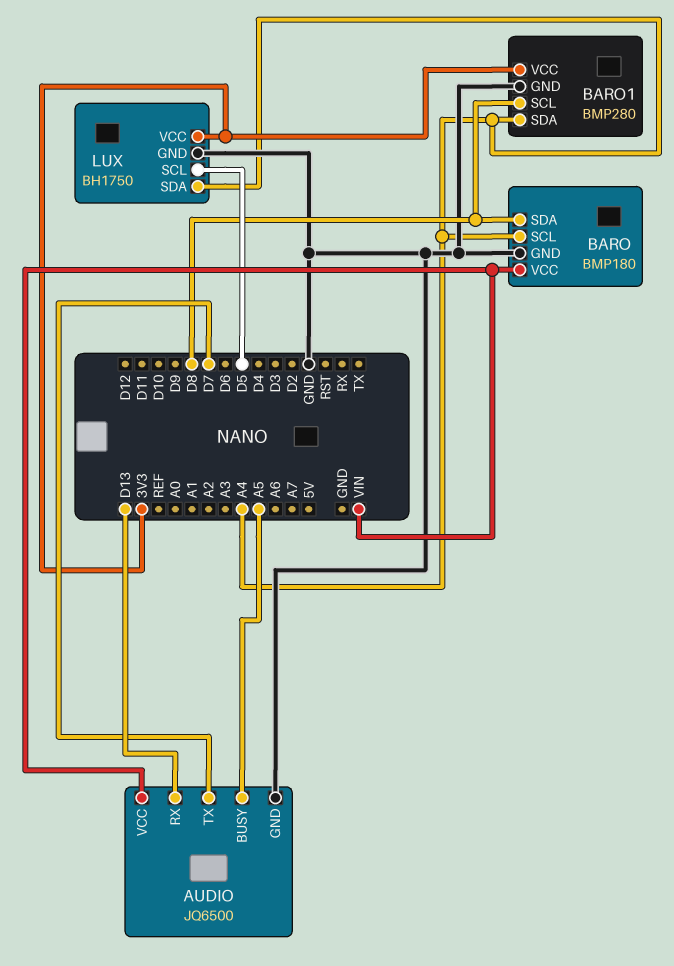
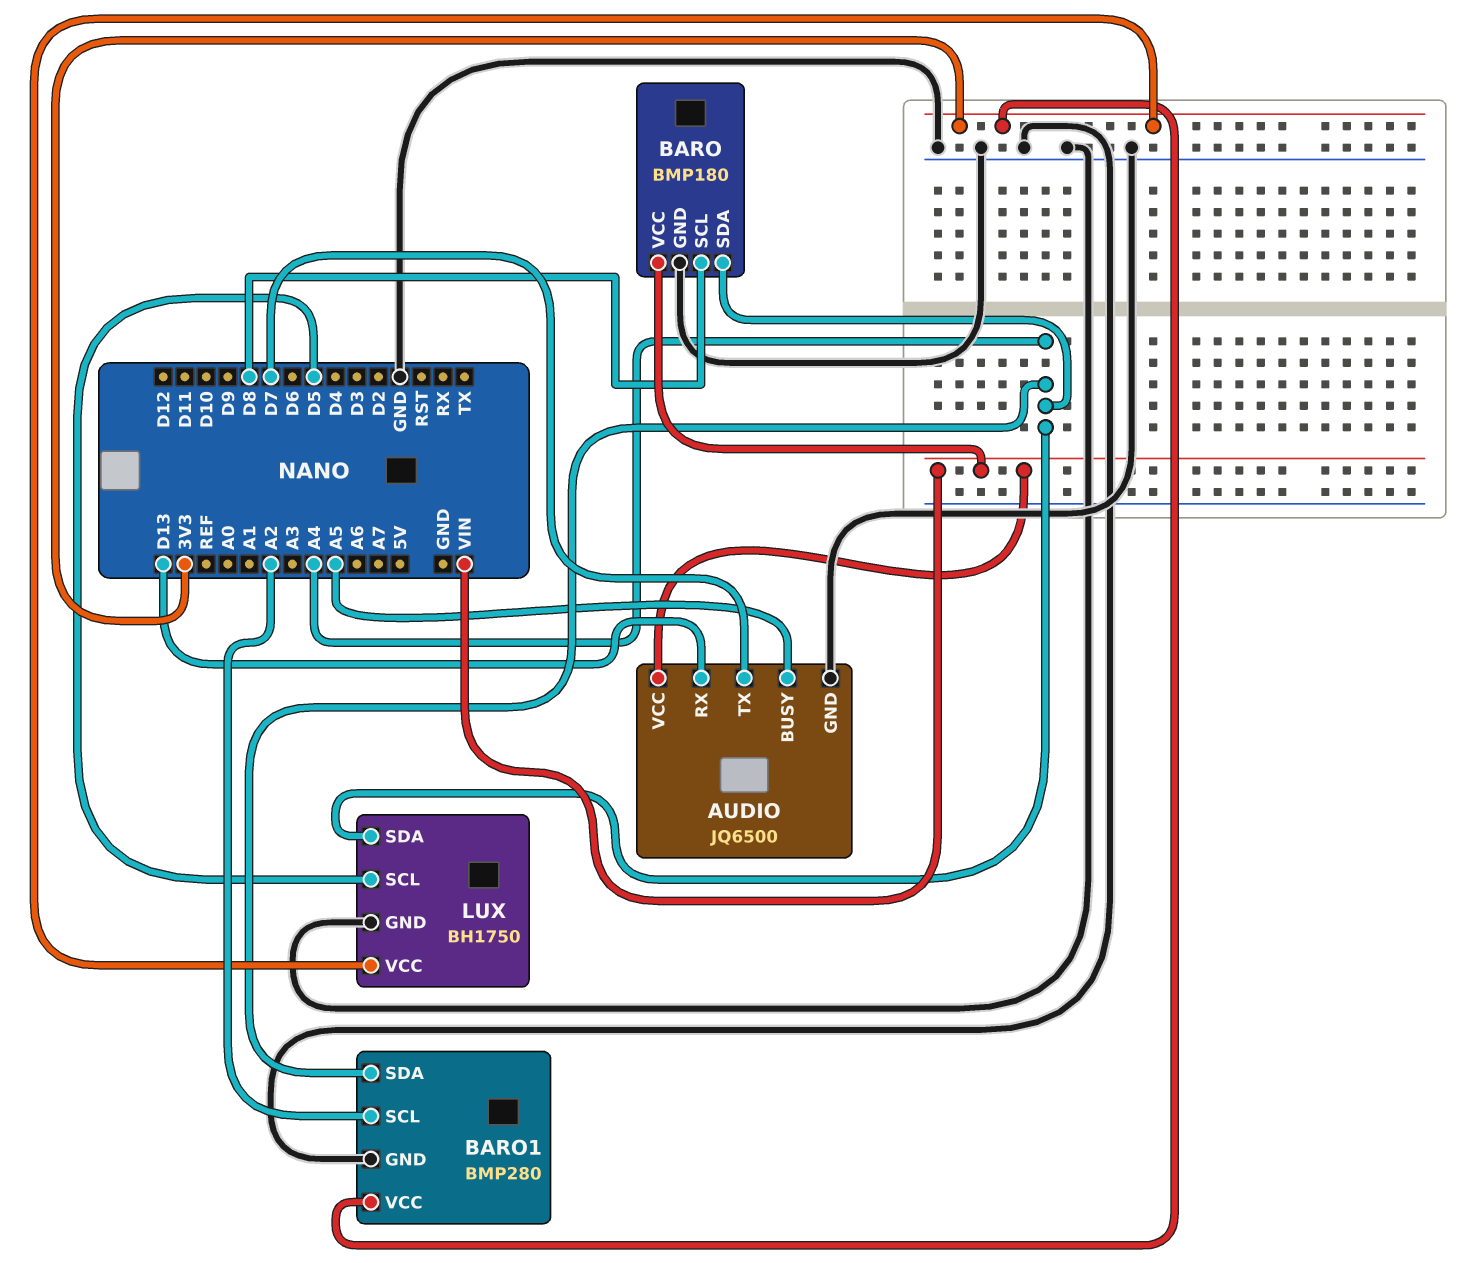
BARO pin SCL: A4 -> D8
BARO pin SDA: D8 -> A4
BARO1 pin SCL: D8 -> A2

